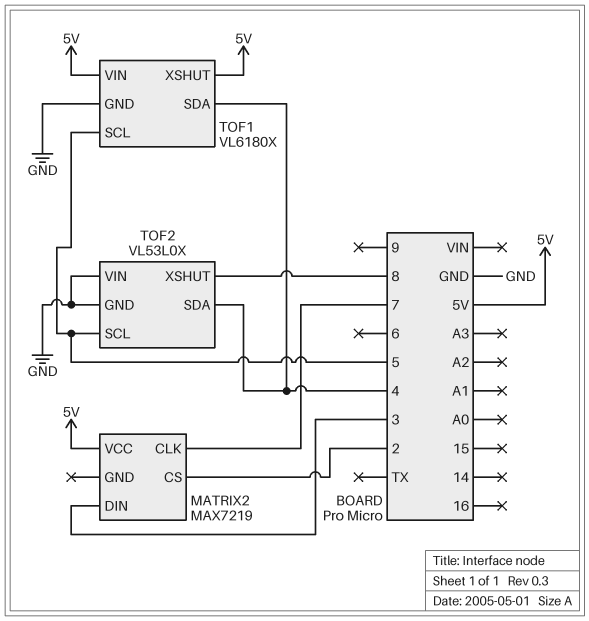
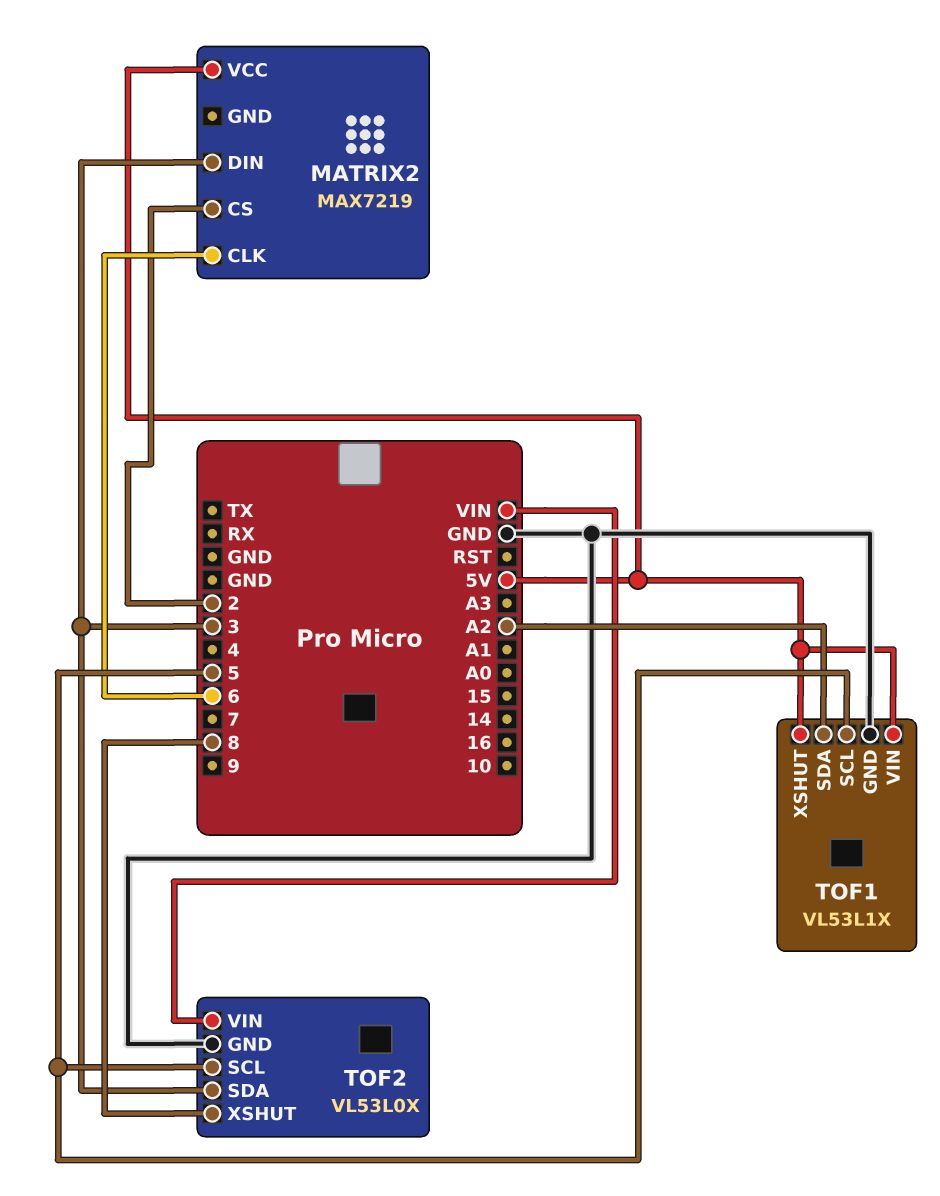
MATRIX2 pin CLK: 7 -> 6
TOF1: VL6180X -> VL53L1X
TOF1 pin SDA: 4 -> A2
TOF2 pin SDA: 4 -> 3
TOF2 pin VIN: GND -> VIN

